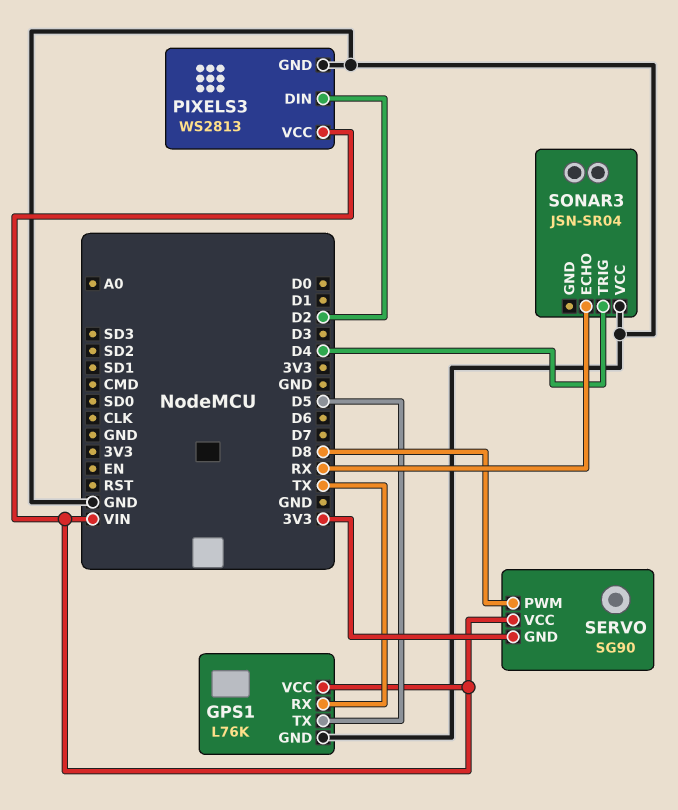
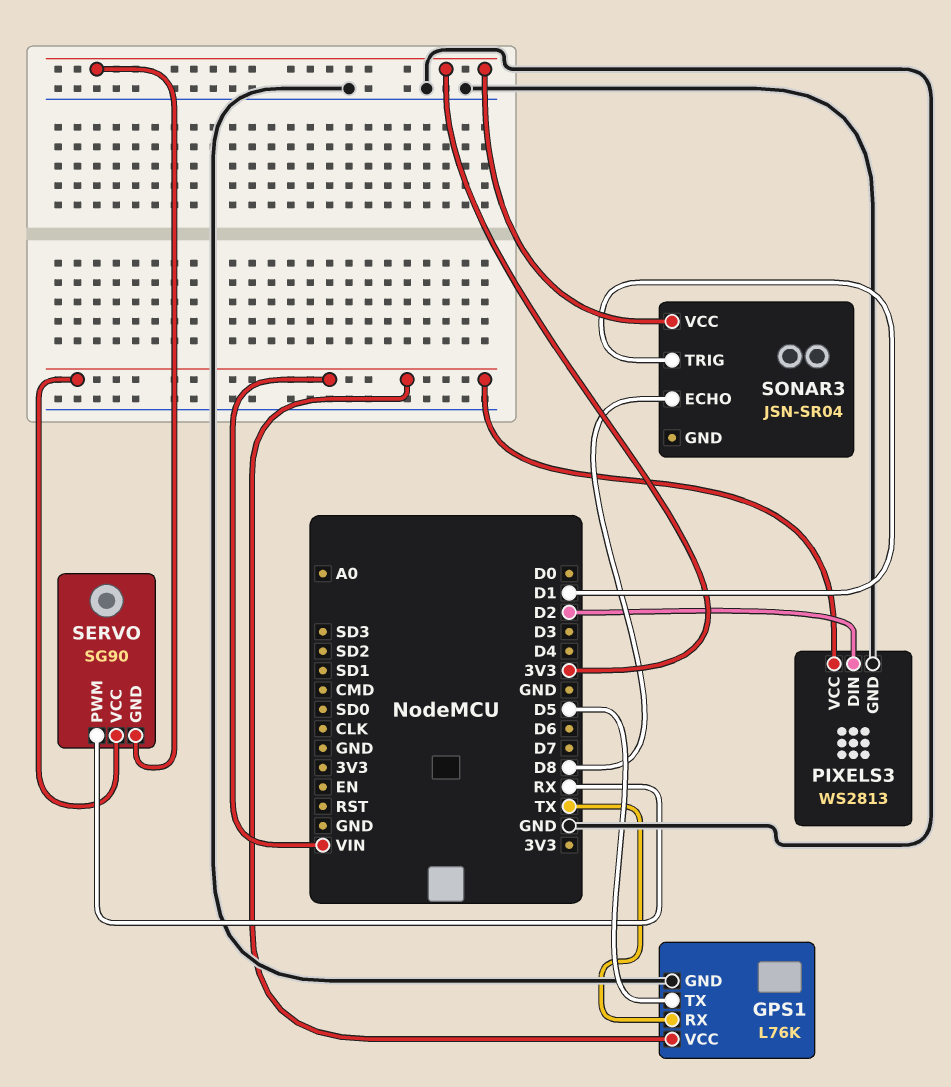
SERVO pin PWM: D8 -> RX
SONAR3 pin ECHO: RX -> D8
SONAR3 pin TRIG: D4 -> D1
SONAR3 pin VCC: GND -> 3V3

